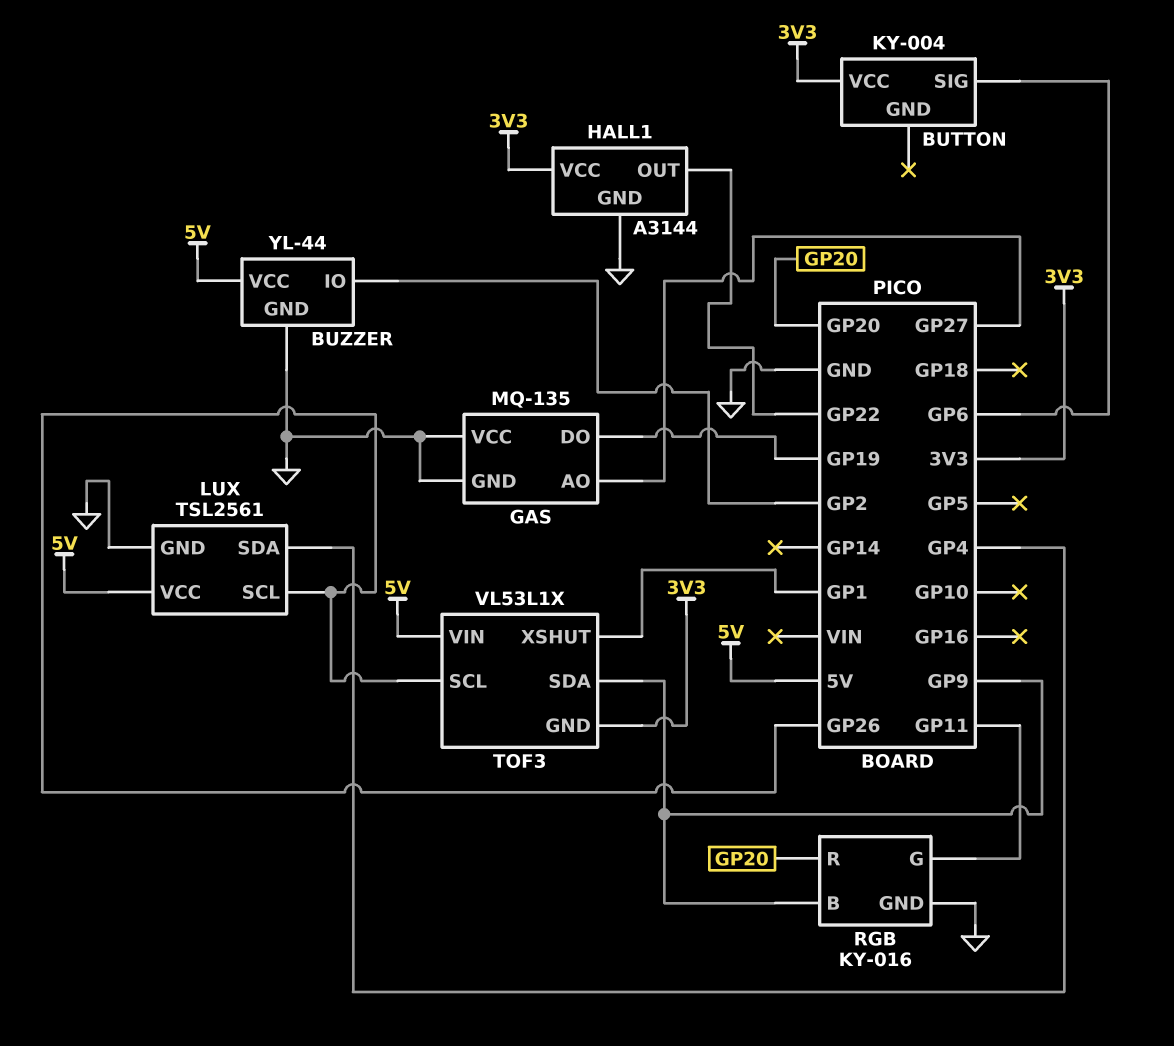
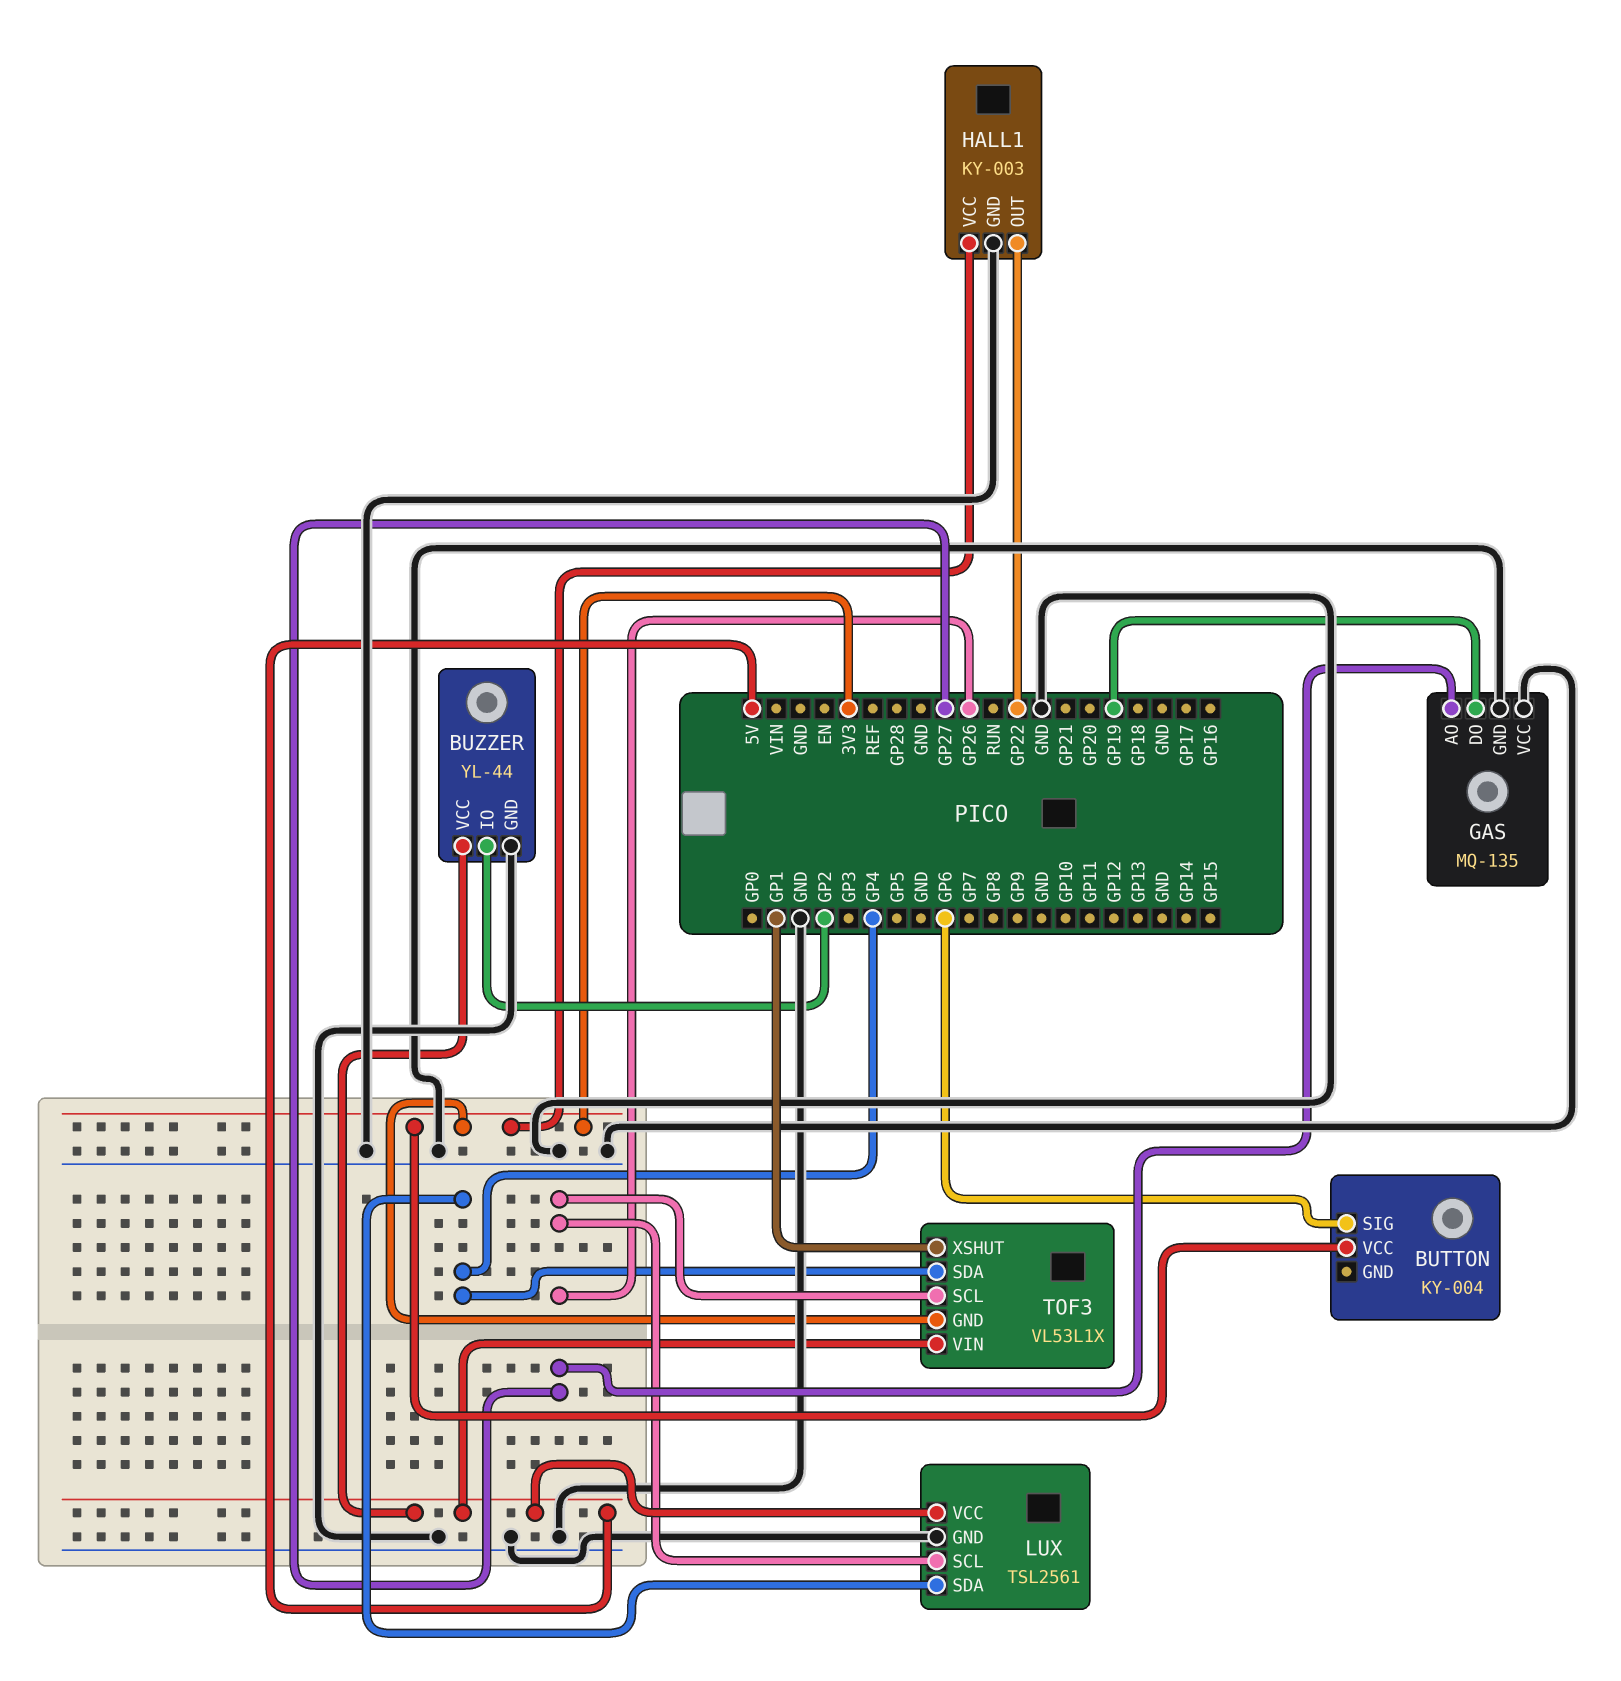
HALL1: A3144 -> KY-003
RGB: KY-016 -> none
RGB pin B: GP9 -> none
RGB pin G: GP11 -> none
RGB pin GND: GND -> none
RGB pin R: GP20 -> none
TOF3 pin SDA: GP9 -> GP4

